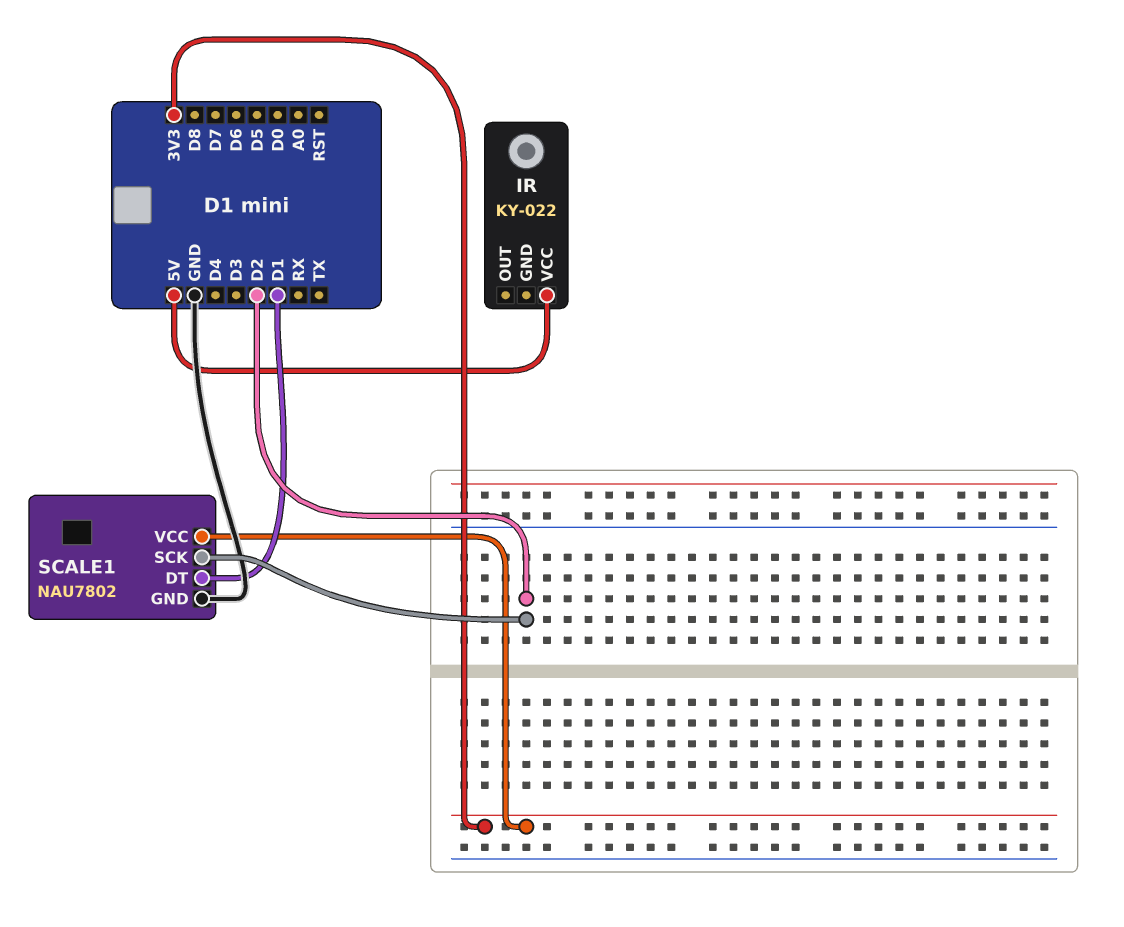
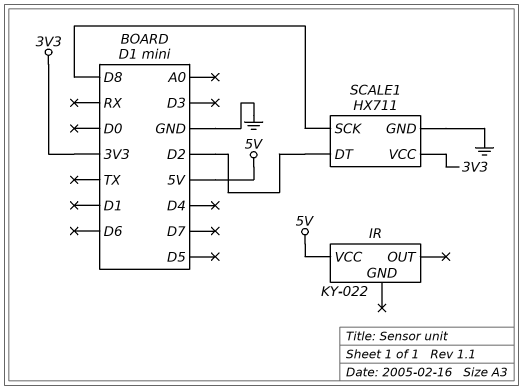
SCALE1: NAU7802 -> HX711
SCALE1 pin DT: D1 -> D2
SCALE1 pin SCK: D2 -> D8

